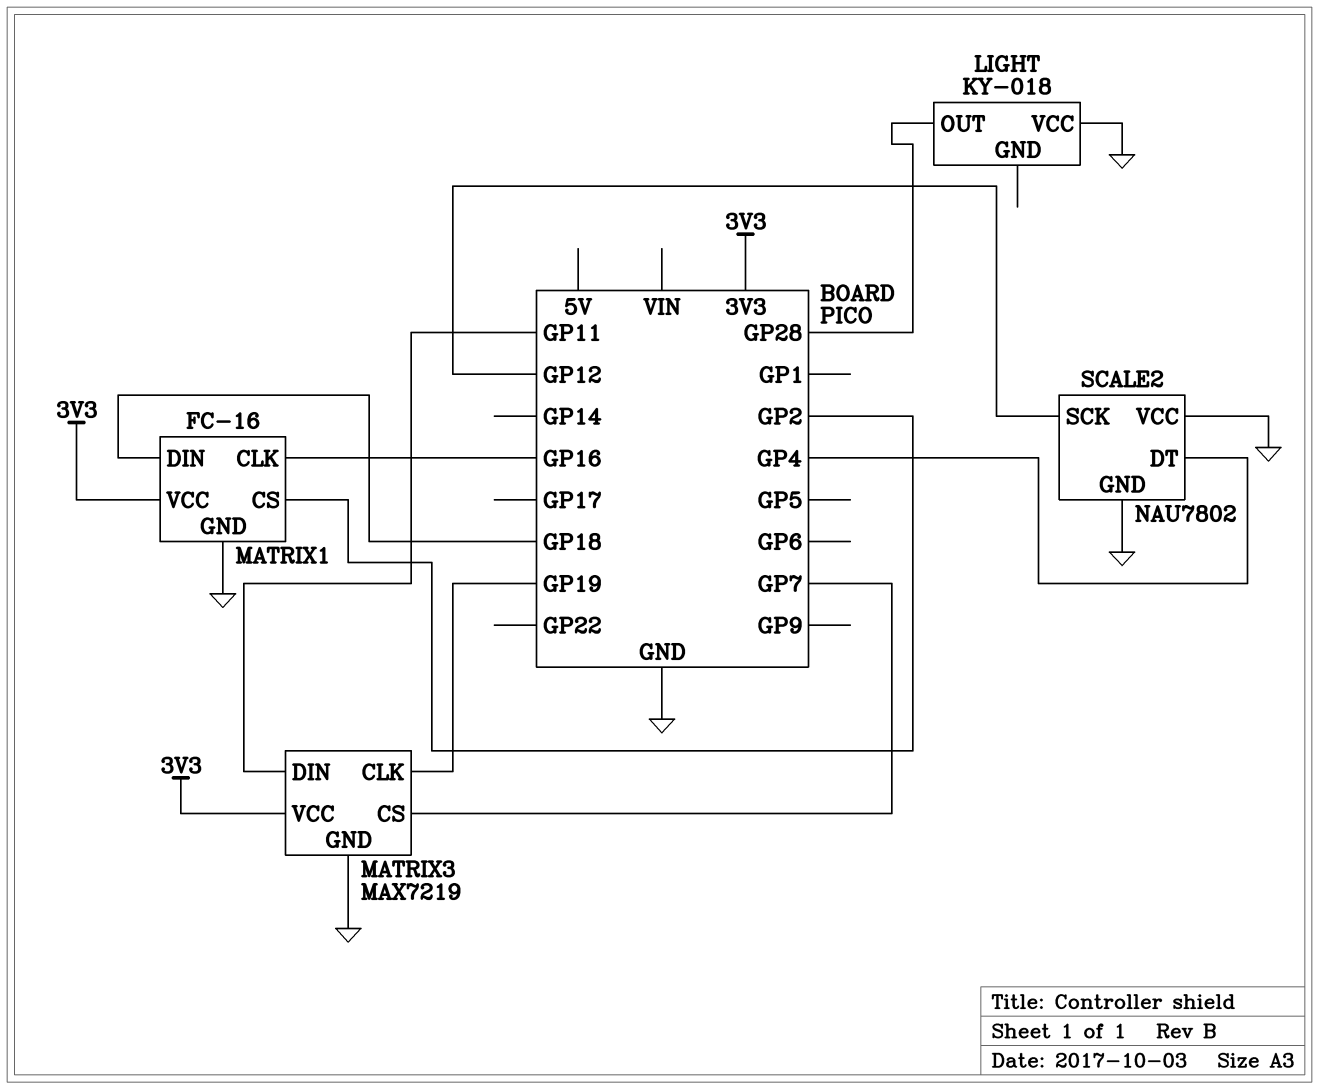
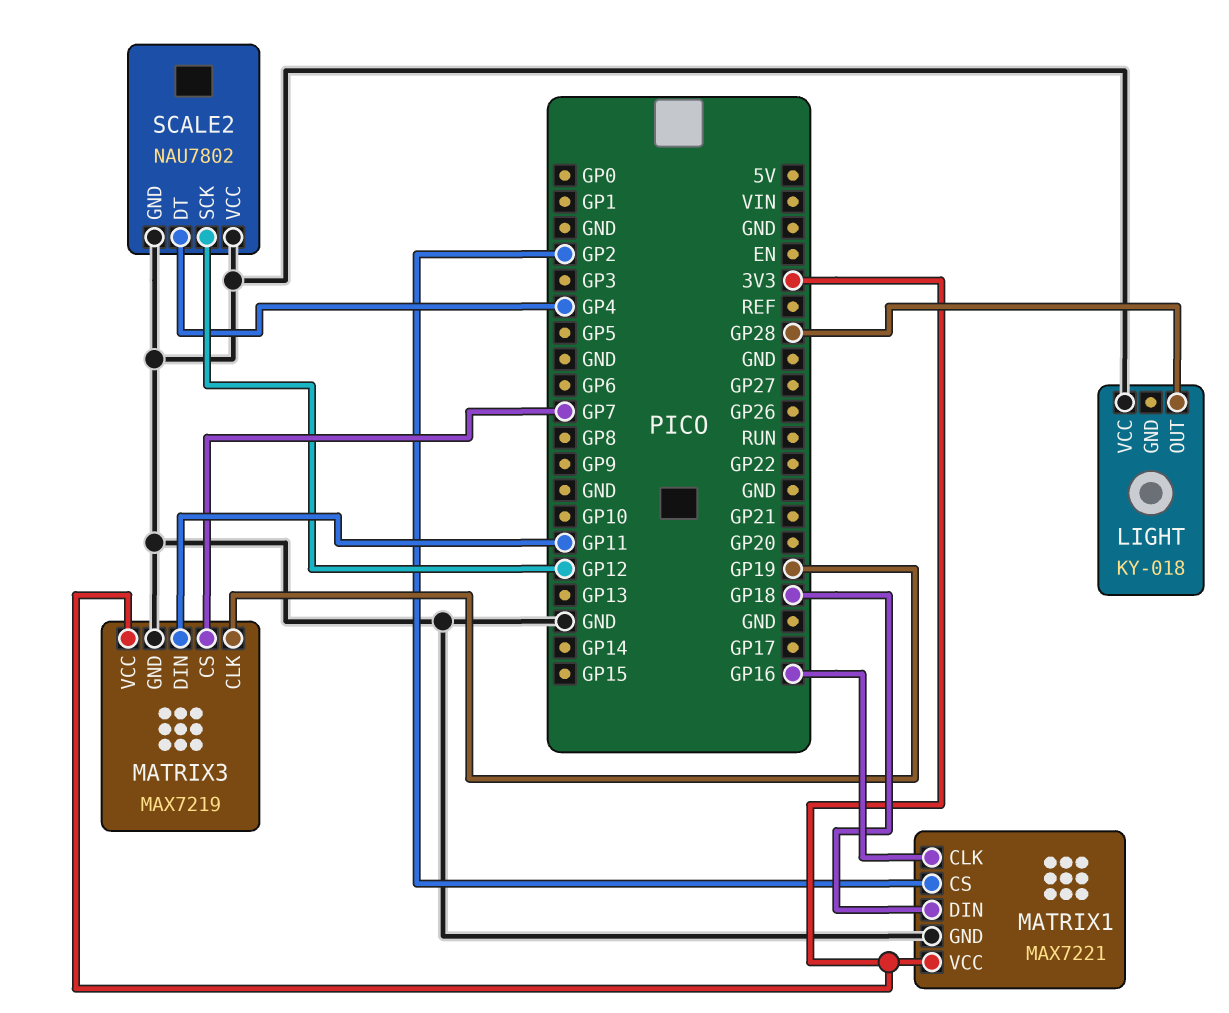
MATRIX1: FC-16 -> MAX7221

